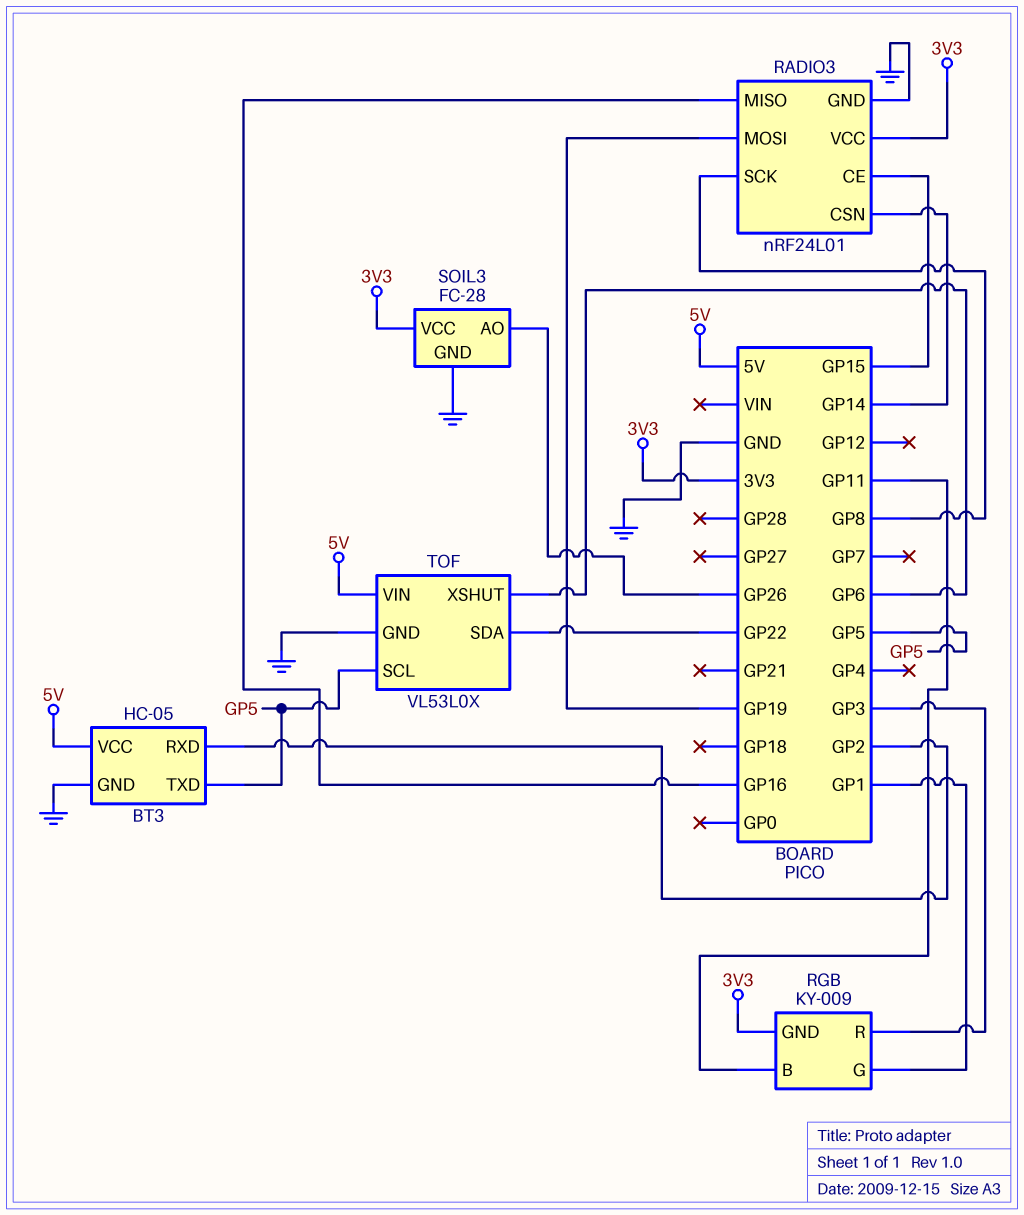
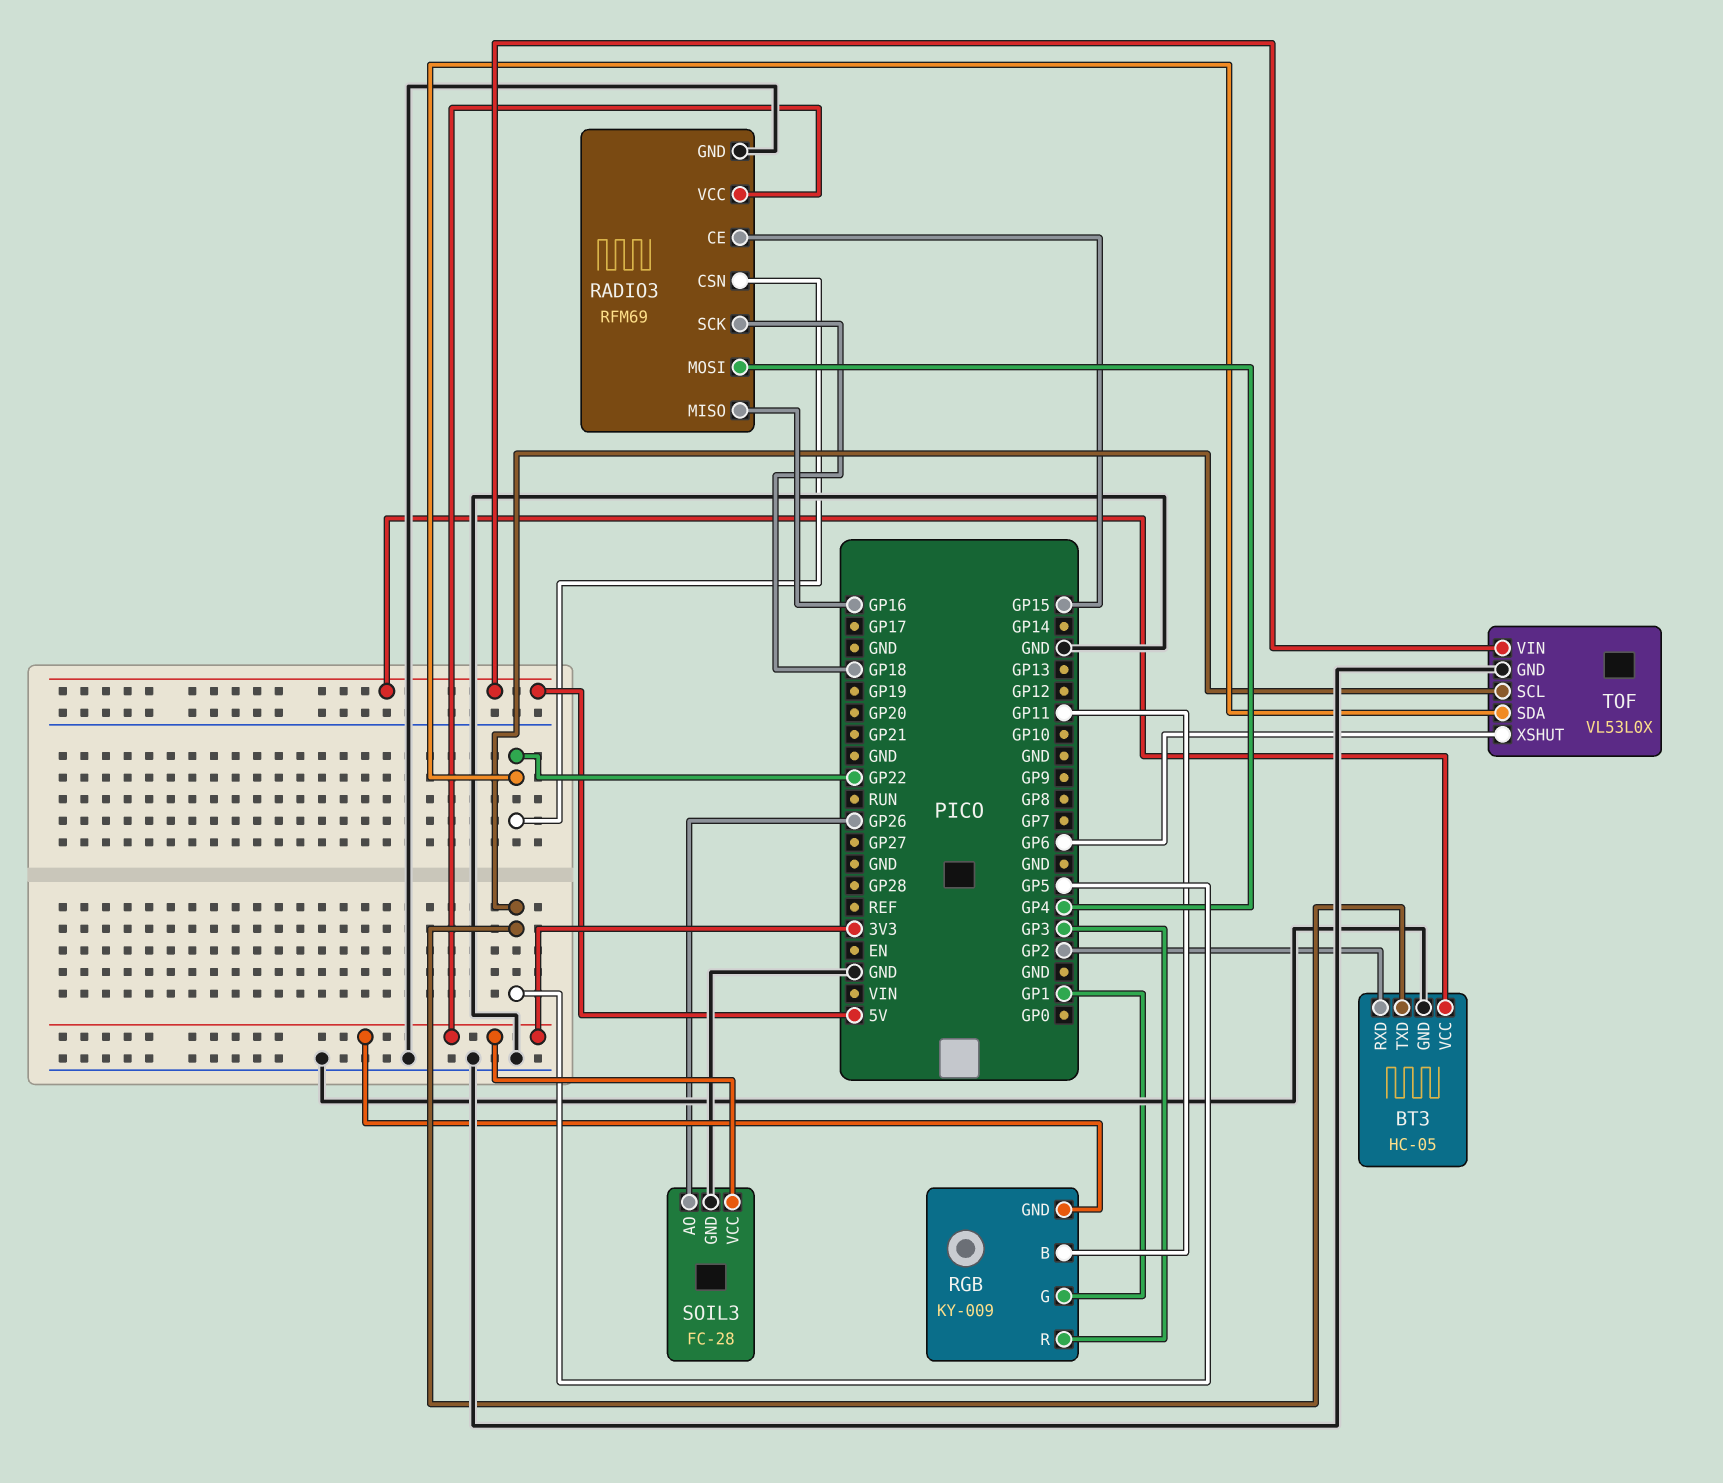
RADIO3: nRF24L01 -> RFM69
RADIO3 pin CSN: GP14 -> GP22
RADIO3 pin MOSI: GP19 -> GP4
RADIO3 pin SCK: GP8 -> GP18

